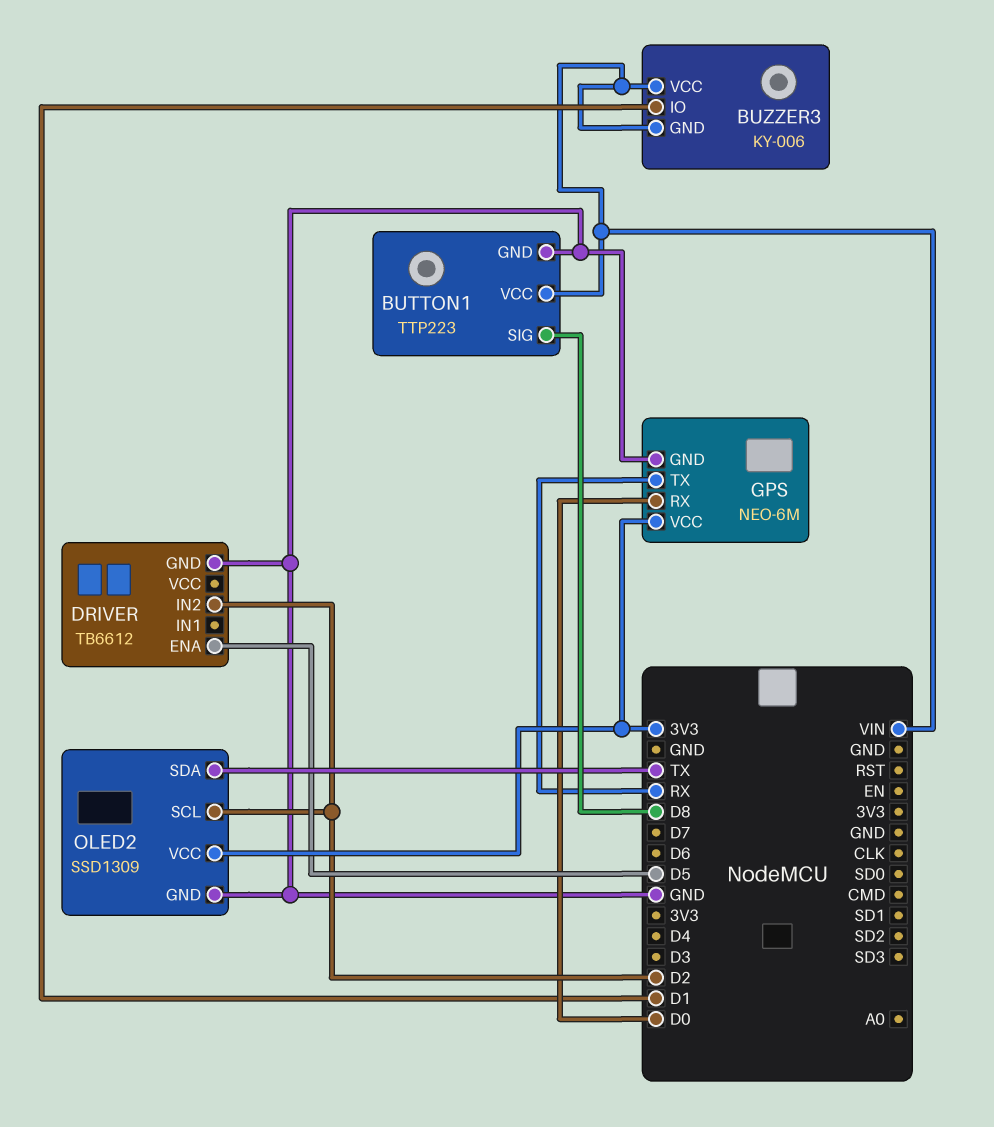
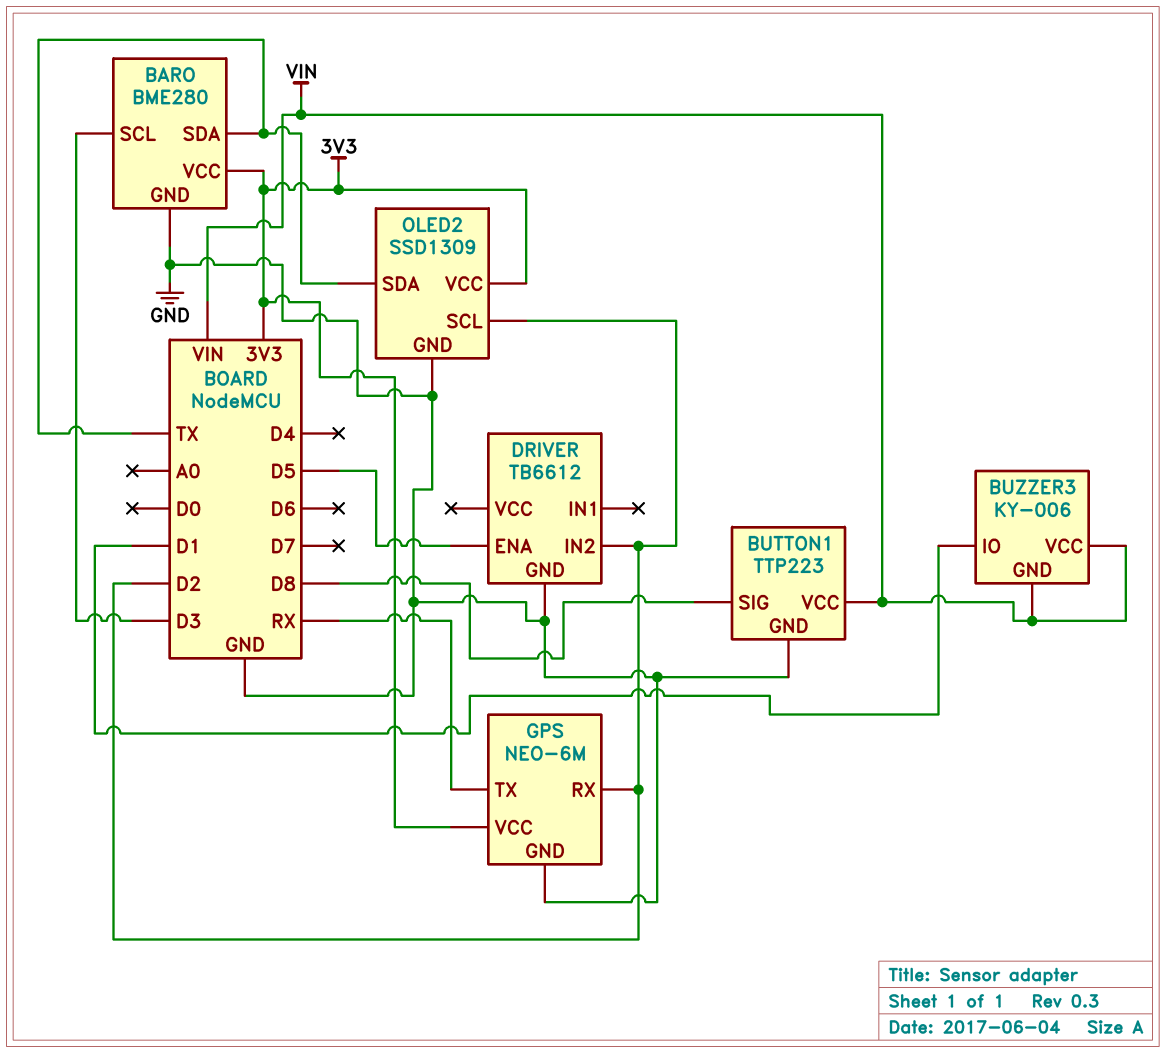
BARO: none -> BME280
BARO pin GND: none -> GND
BARO pin SCL: none -> D3
BARO pin SDA: none -> TX
BARO pin VCC: none -> 3V3
GPS pin RX: D0 -> D2

